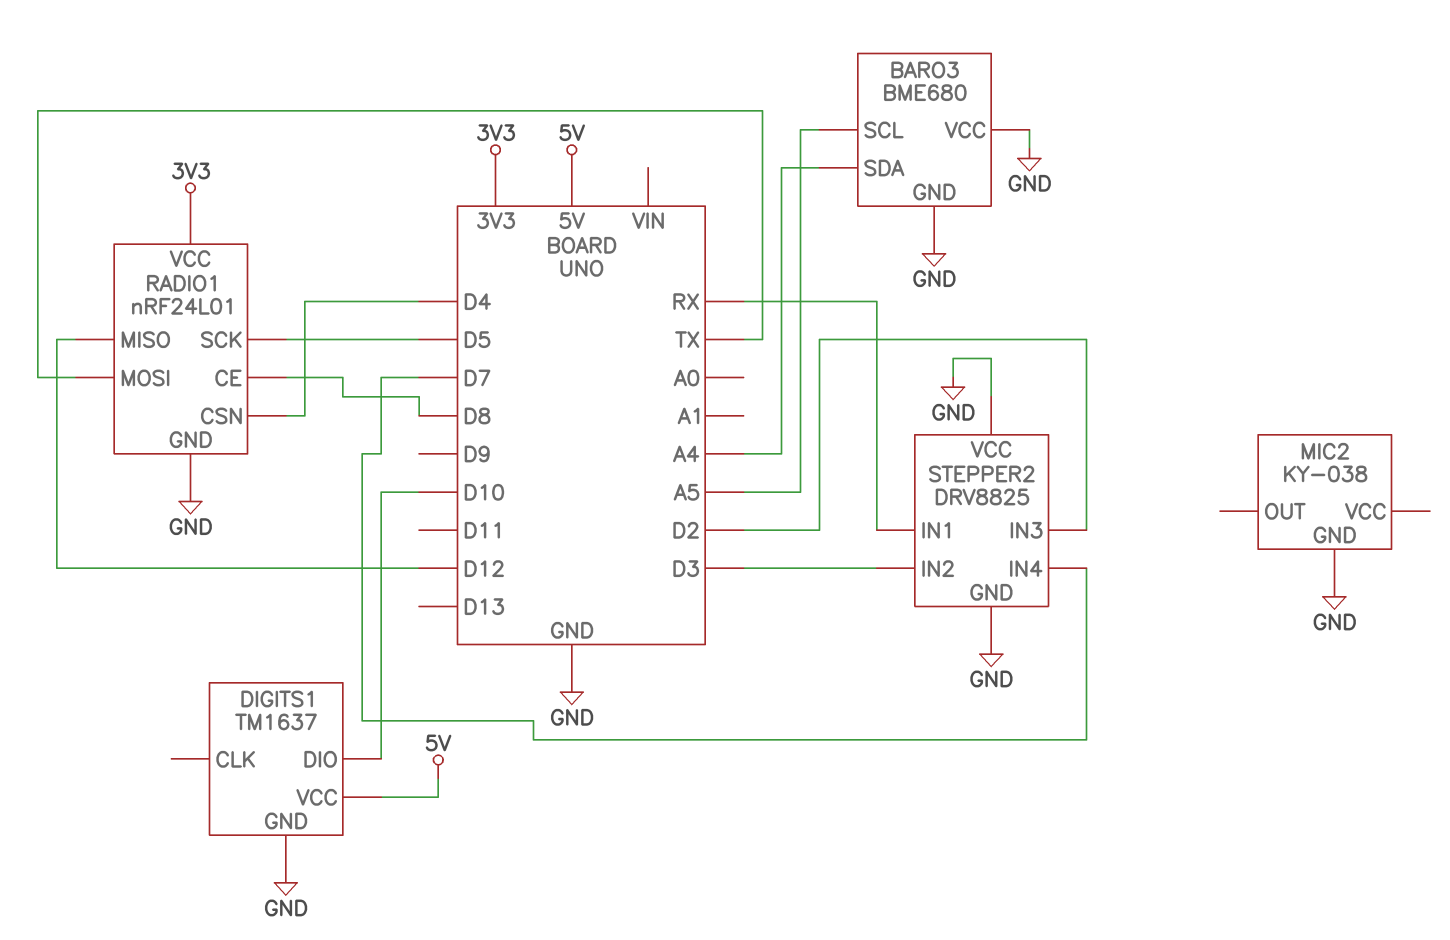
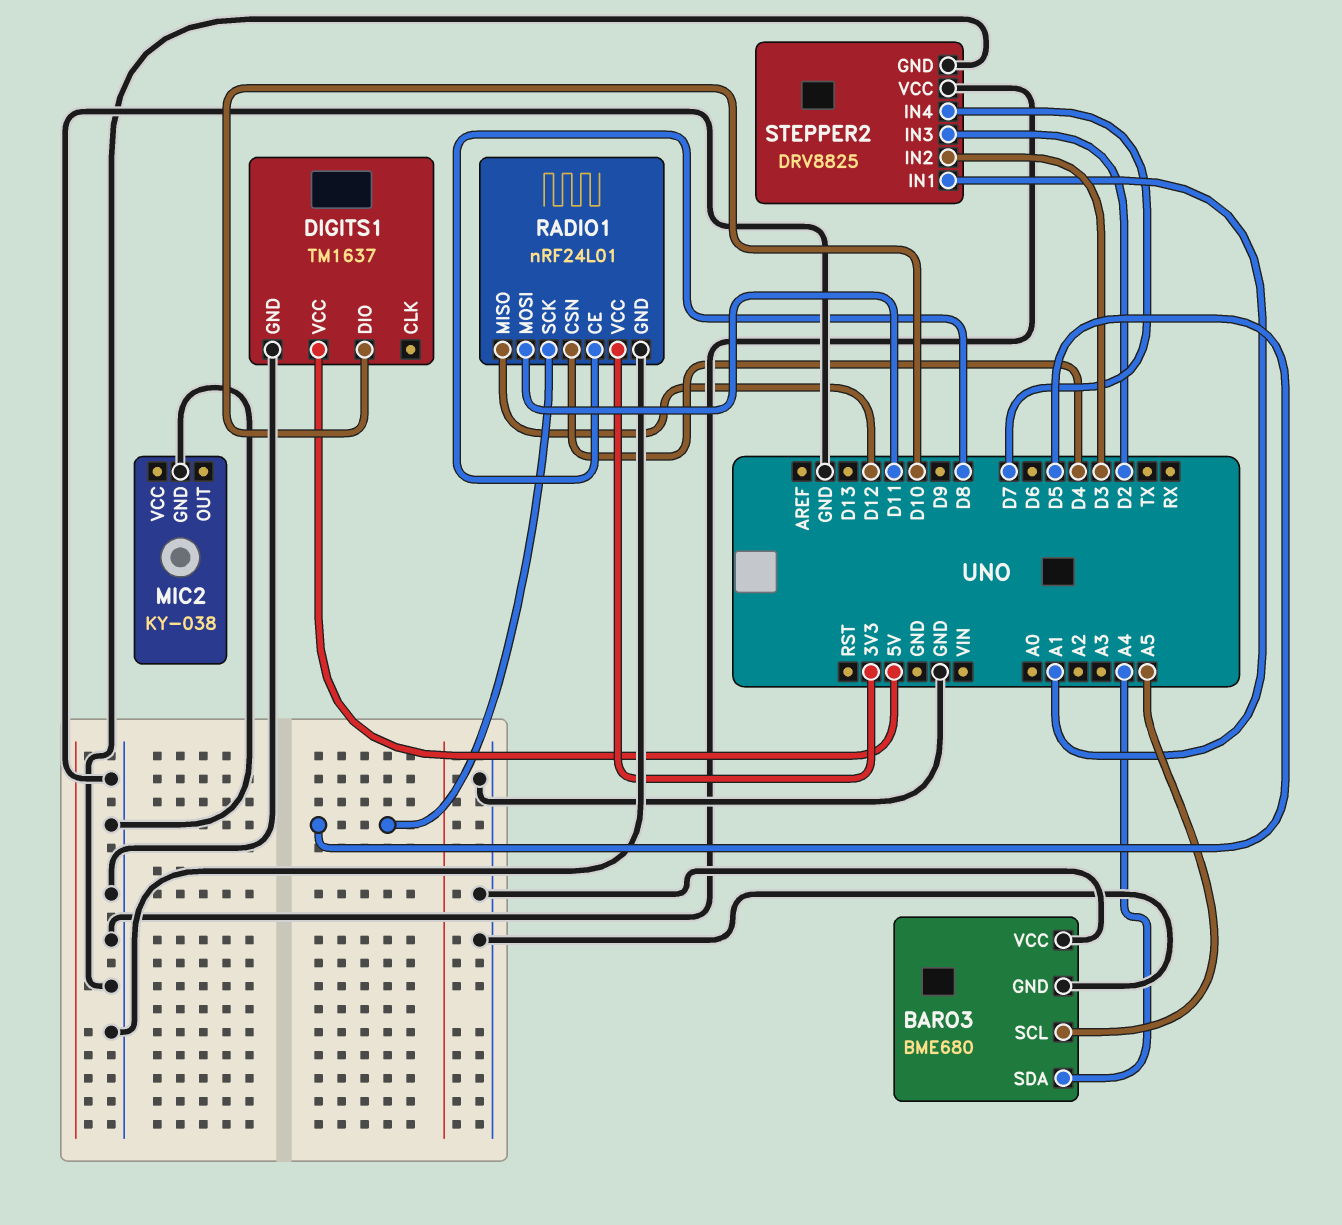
RADIO1 pin MOSI: TX -> D11
STEPPER2 pin IN1: RX -> A1

